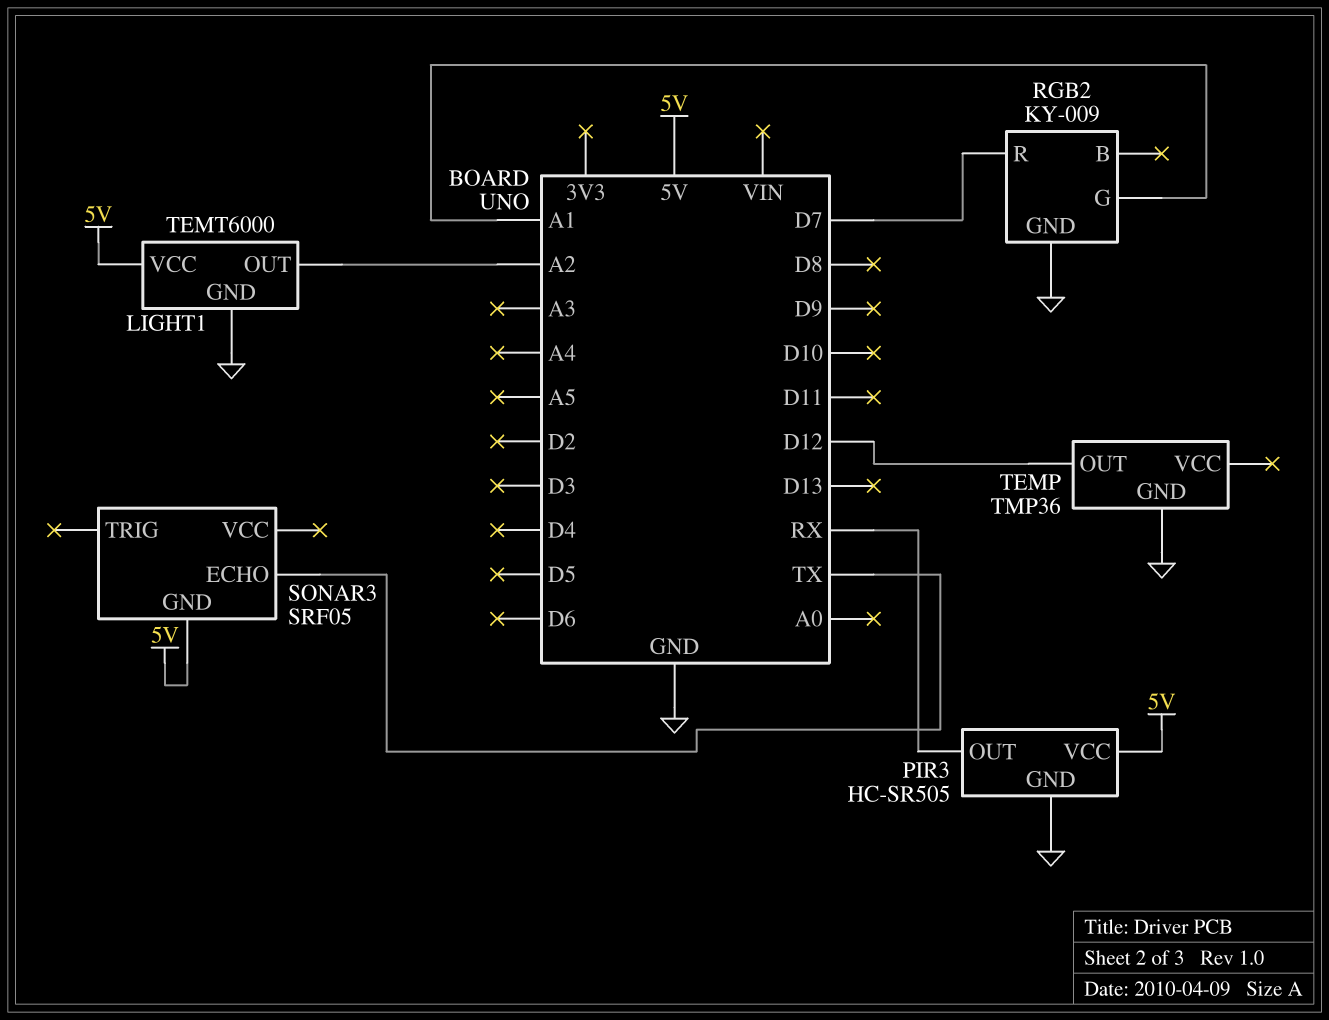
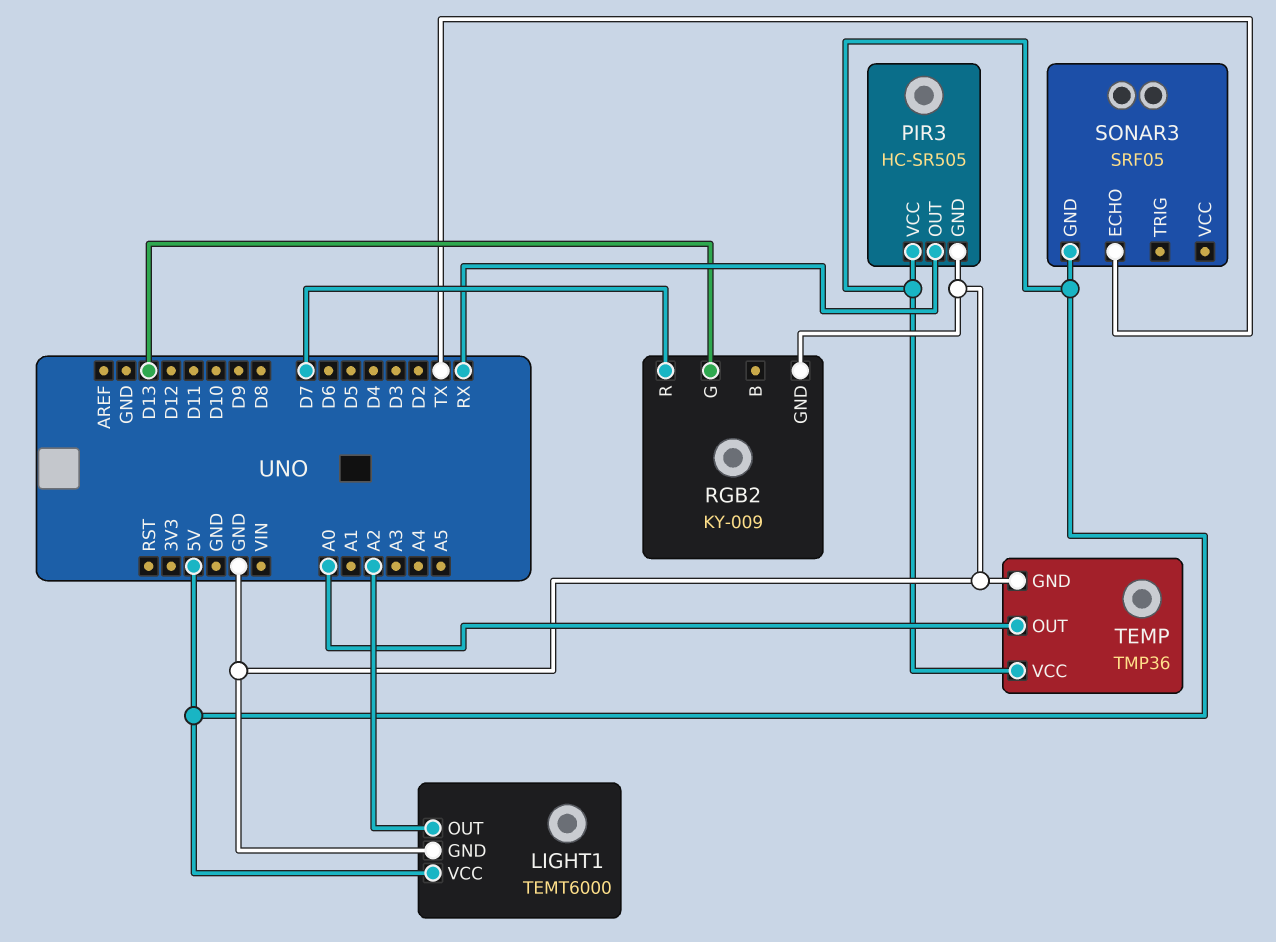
RGB2 pin G: A1 -> D13
TEMP pin OUT: D12 -> A0
TEMP pin VCC: none -> 5V

